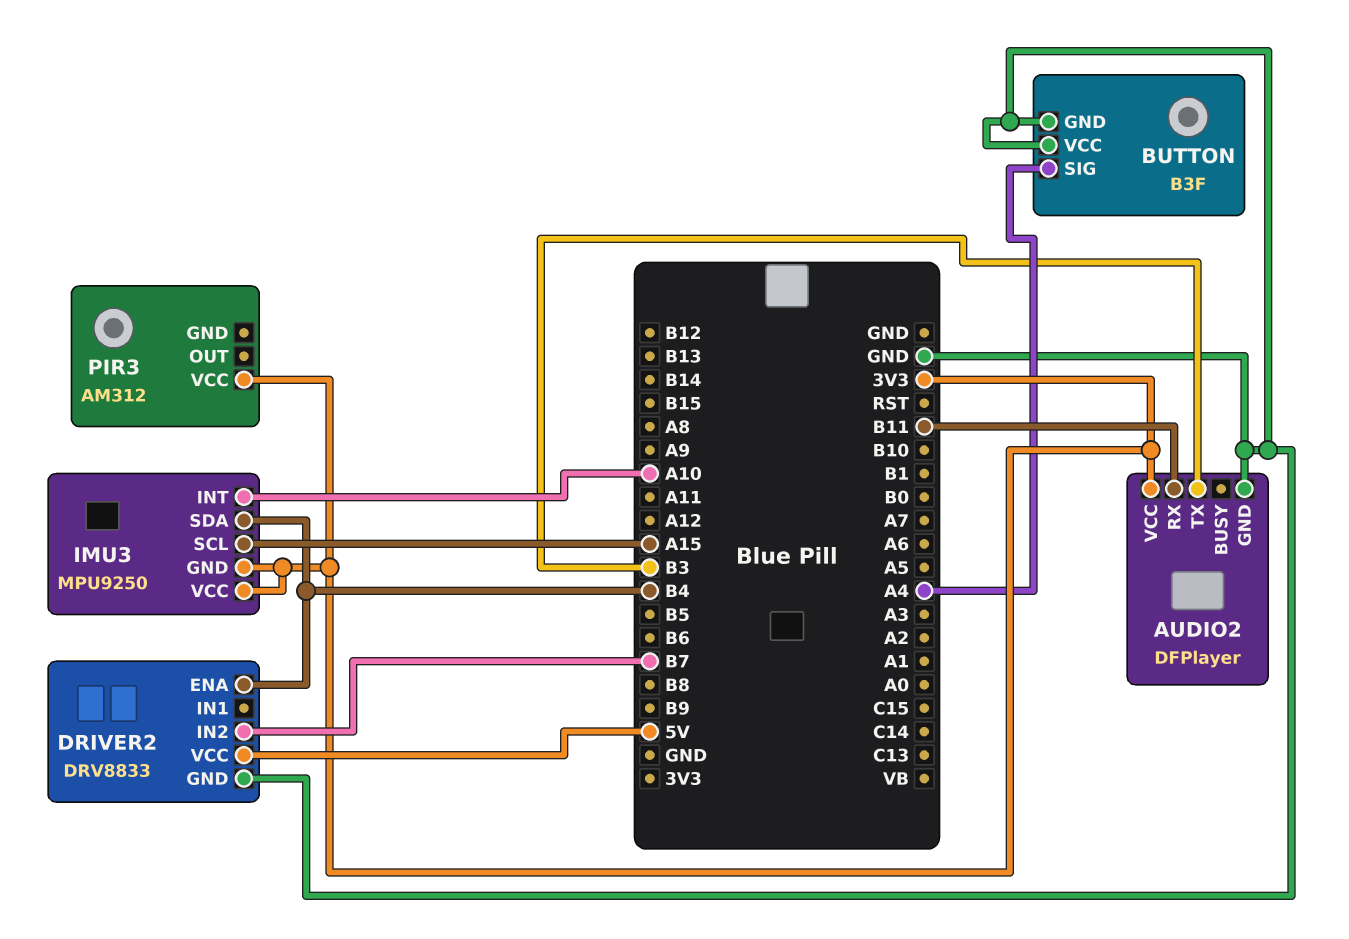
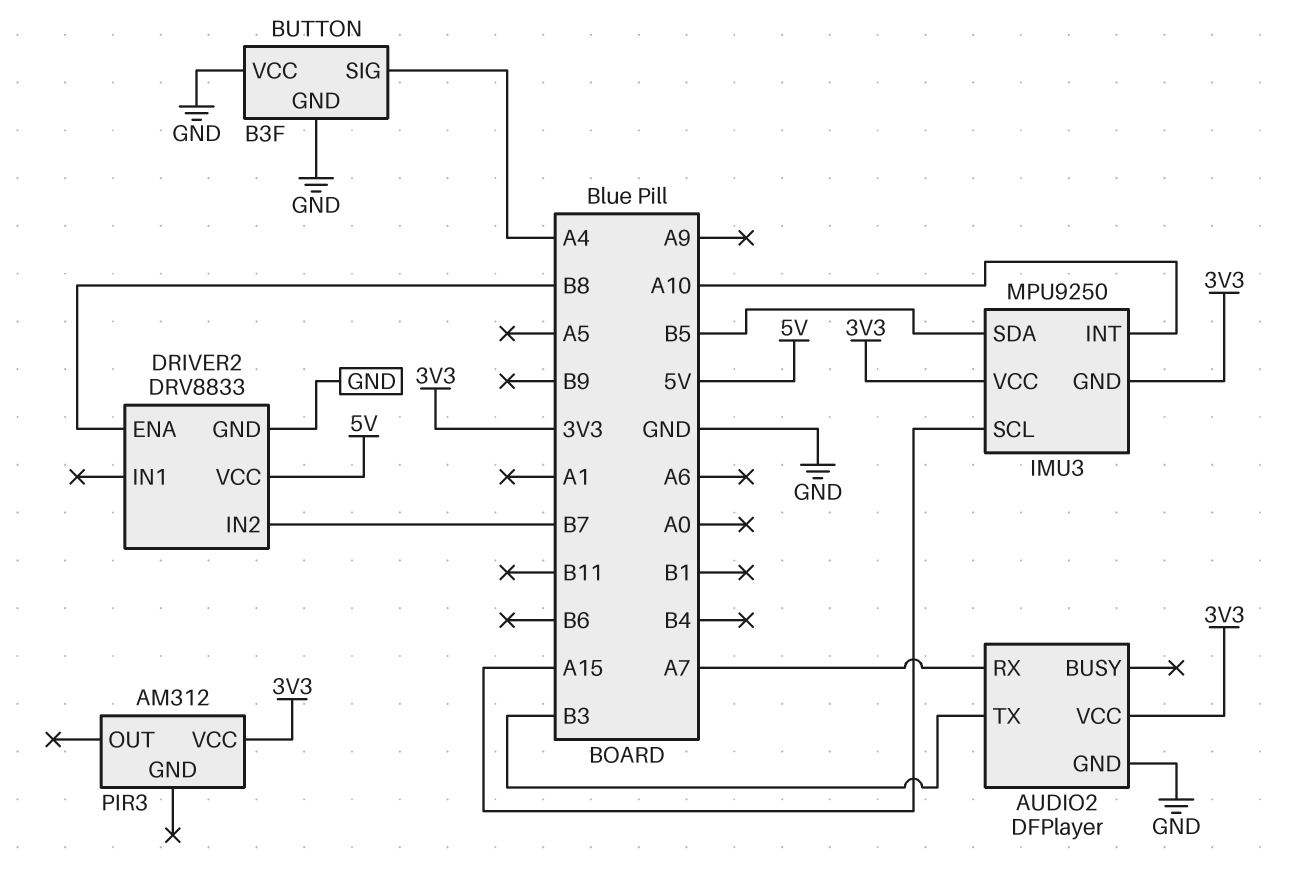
AUDIO2 pin RX: B11 -> A7
DRIVER2 pin ENA: B4 -> B8
IMU3 pin SDA: B4 -> B5

